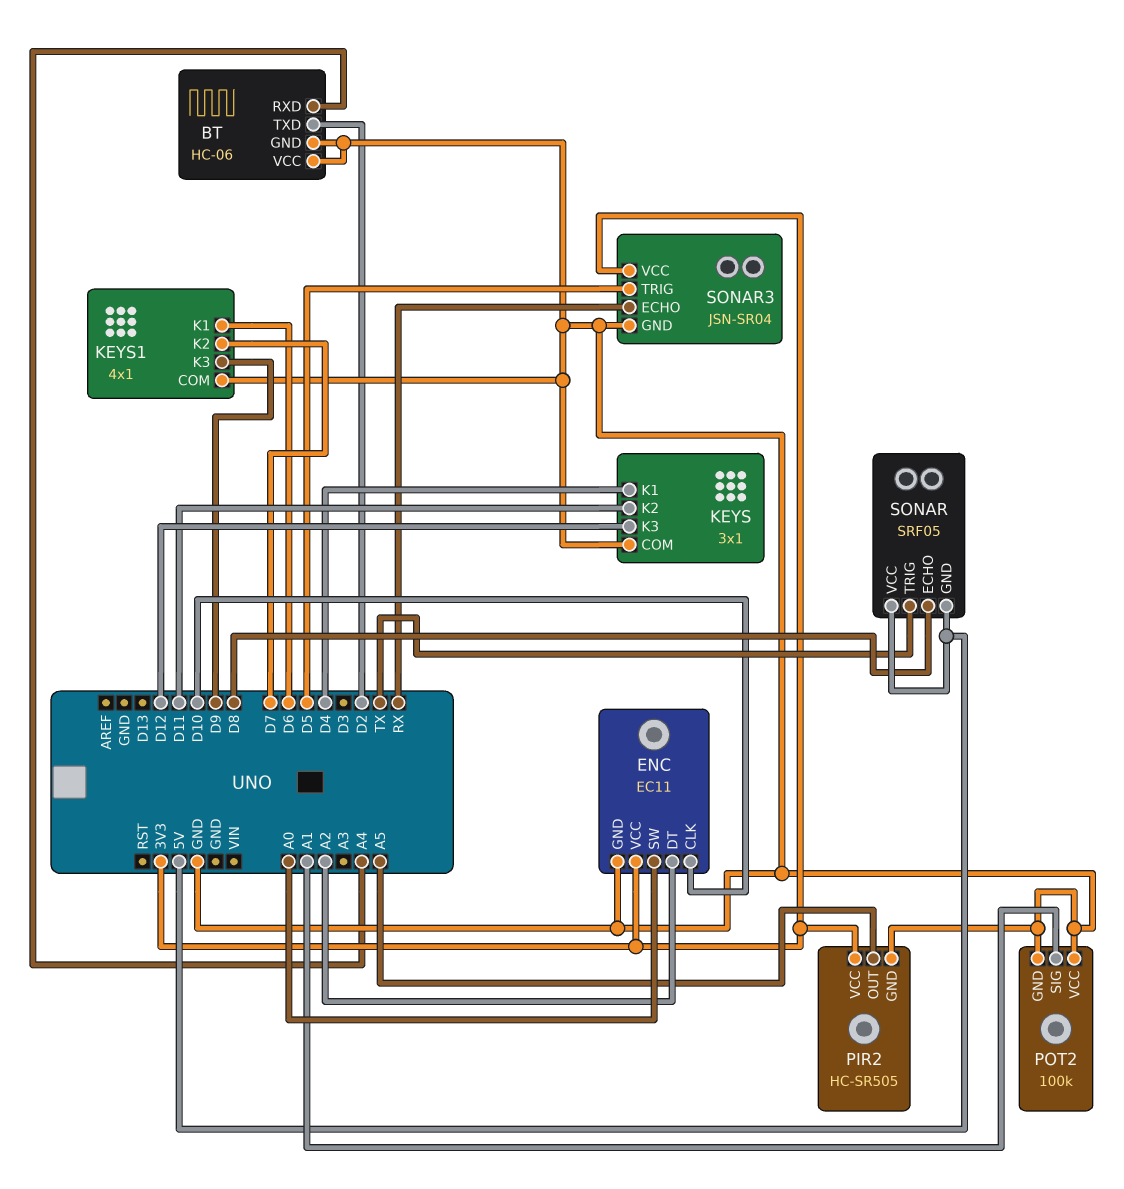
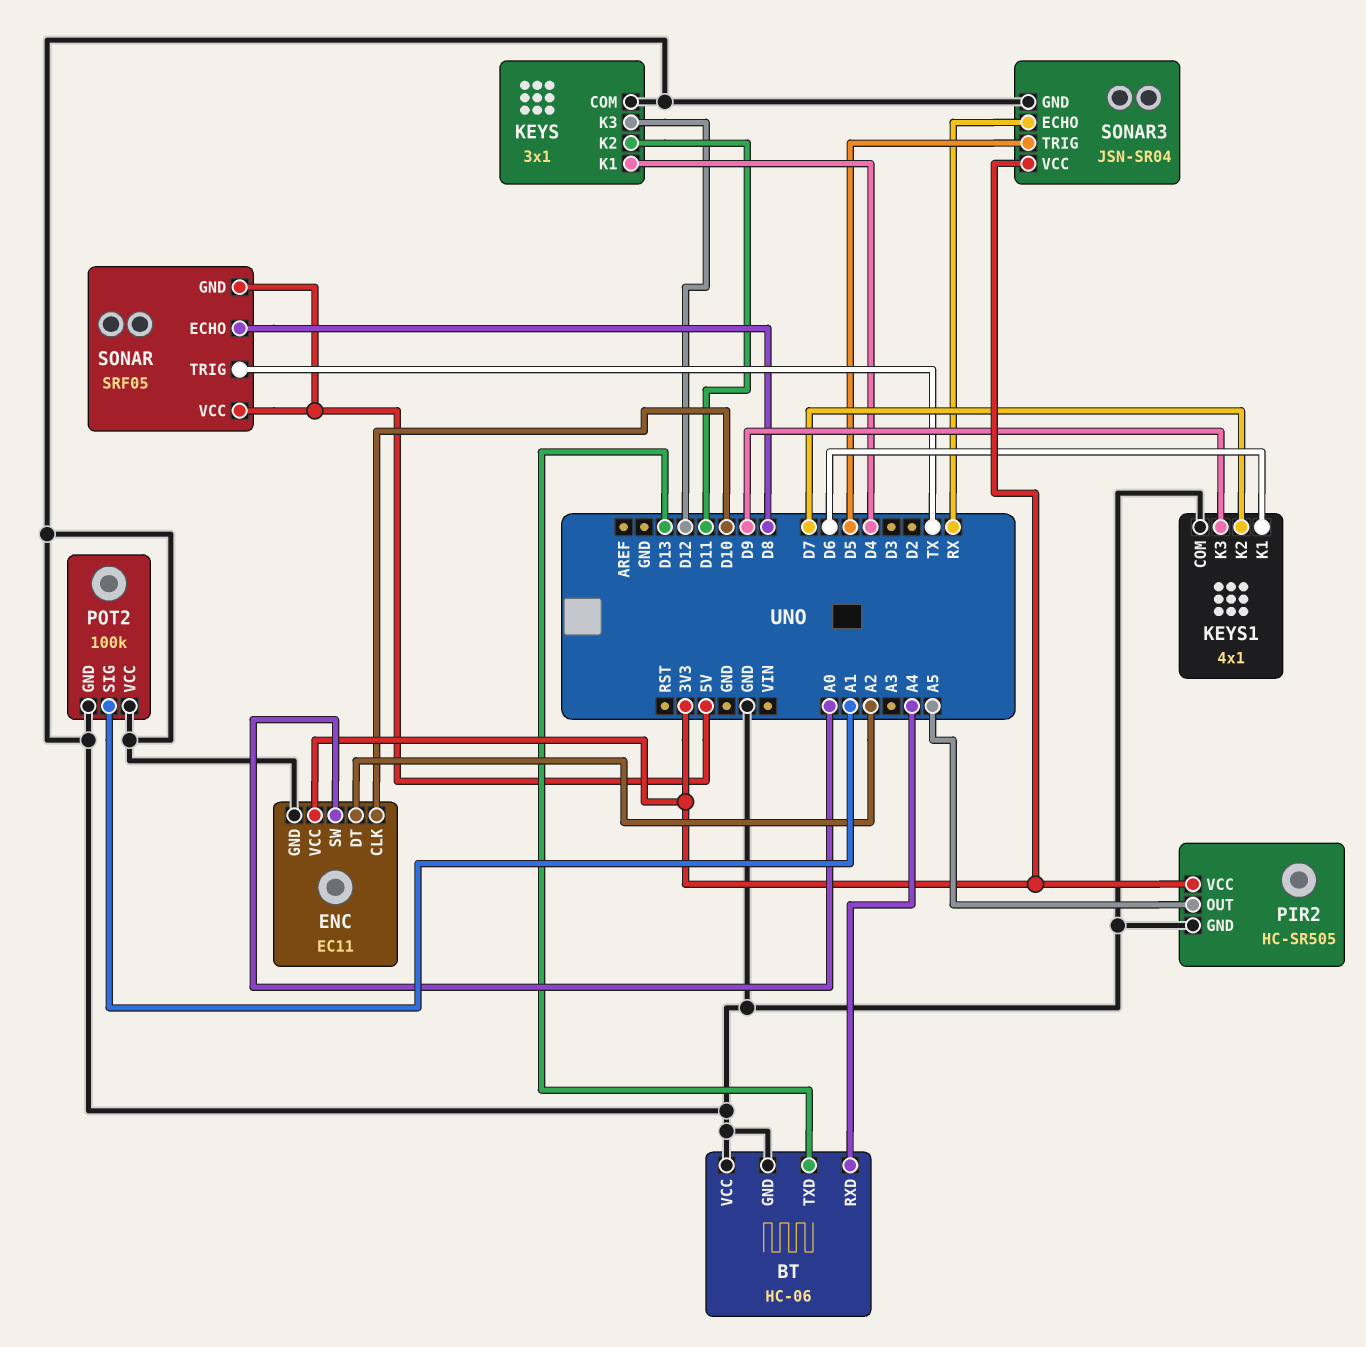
BT pin TXD: D2 -> D13

